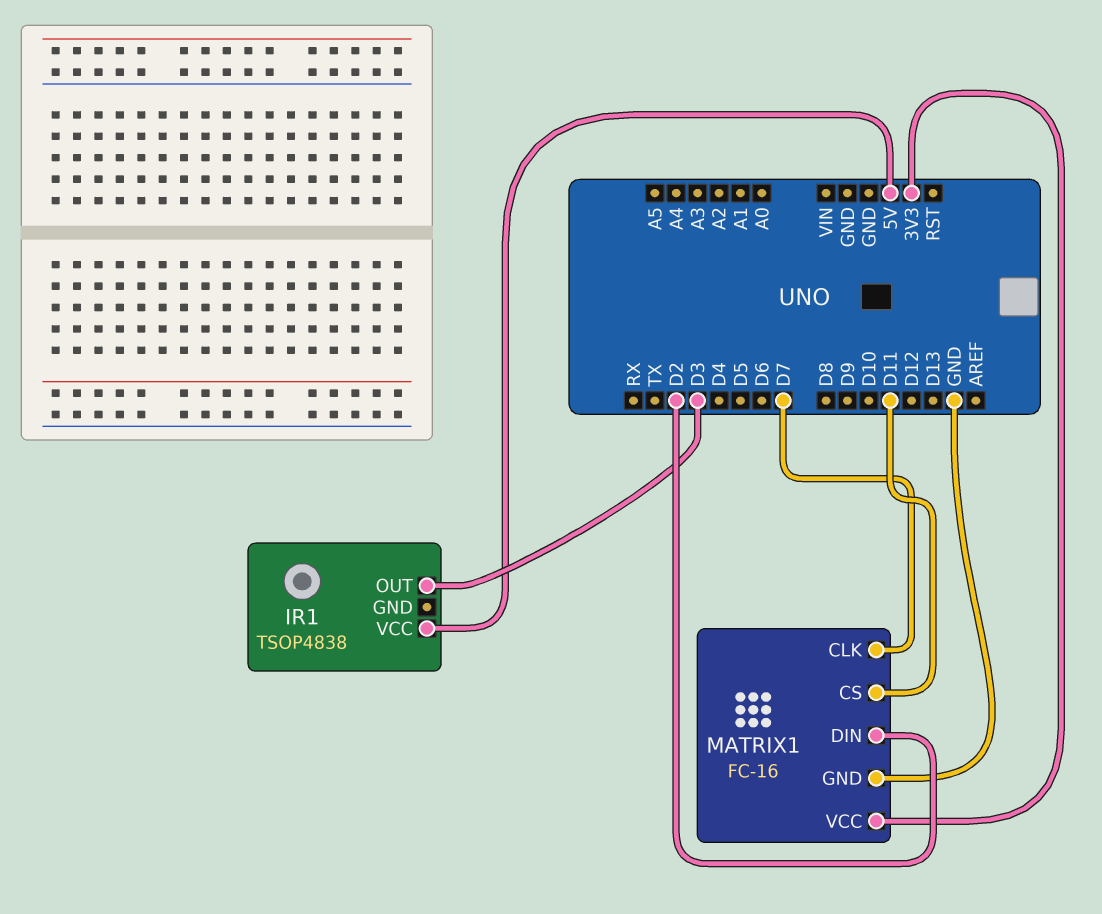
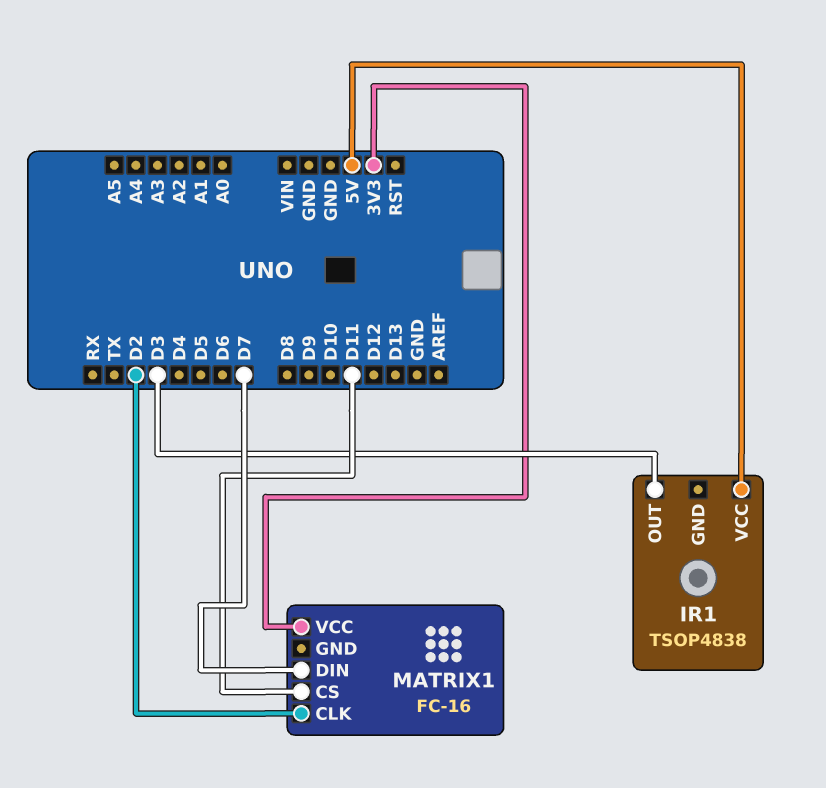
MATRIX1 pin CLK: D7 -> D2
MATRIX1 pin DIN: D2 -> D7
MATRIX1 pin GND: GND -> none

